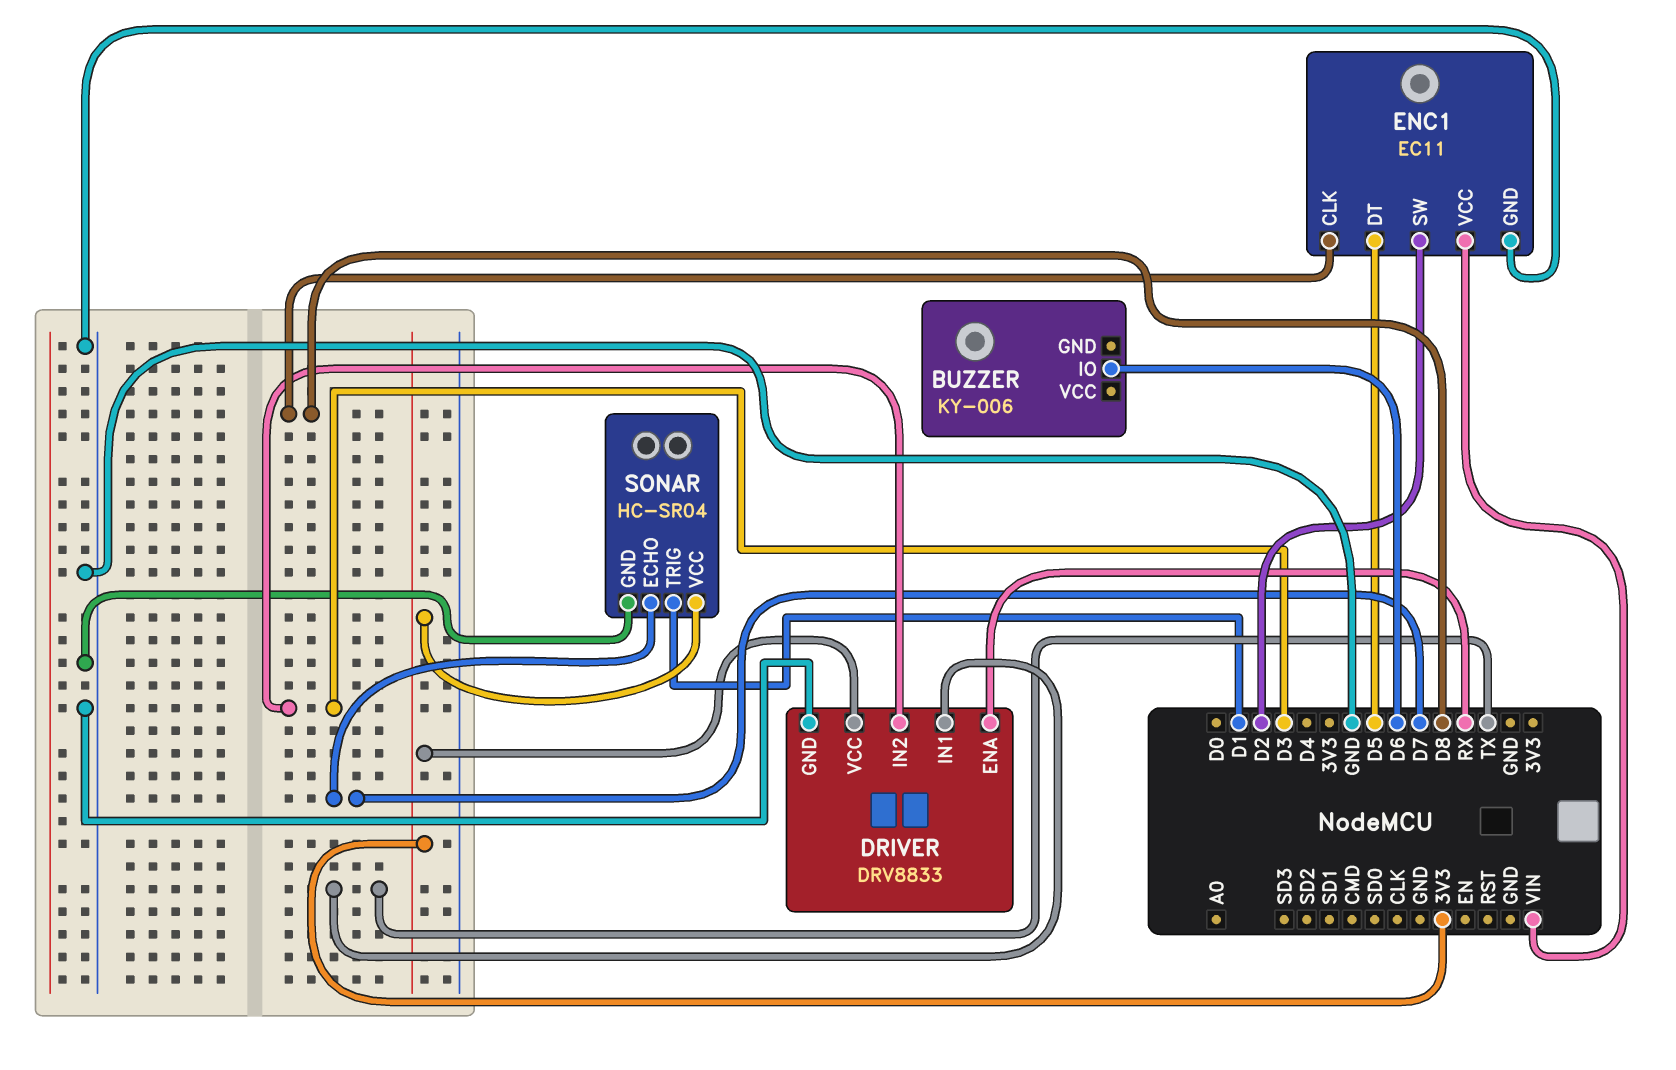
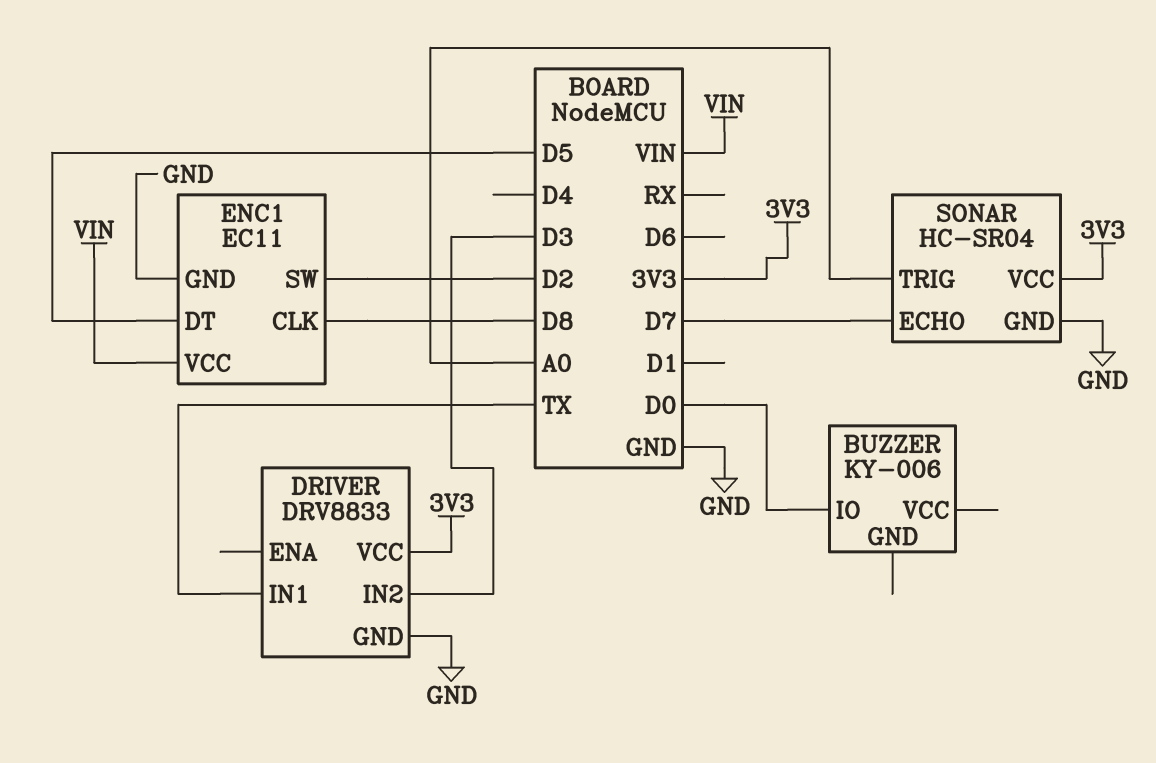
BUZZER pin IO: D6 -> D0
DRIVER pin ENA: RX -> none
SONAR pin TRIG: D1 -> A0

